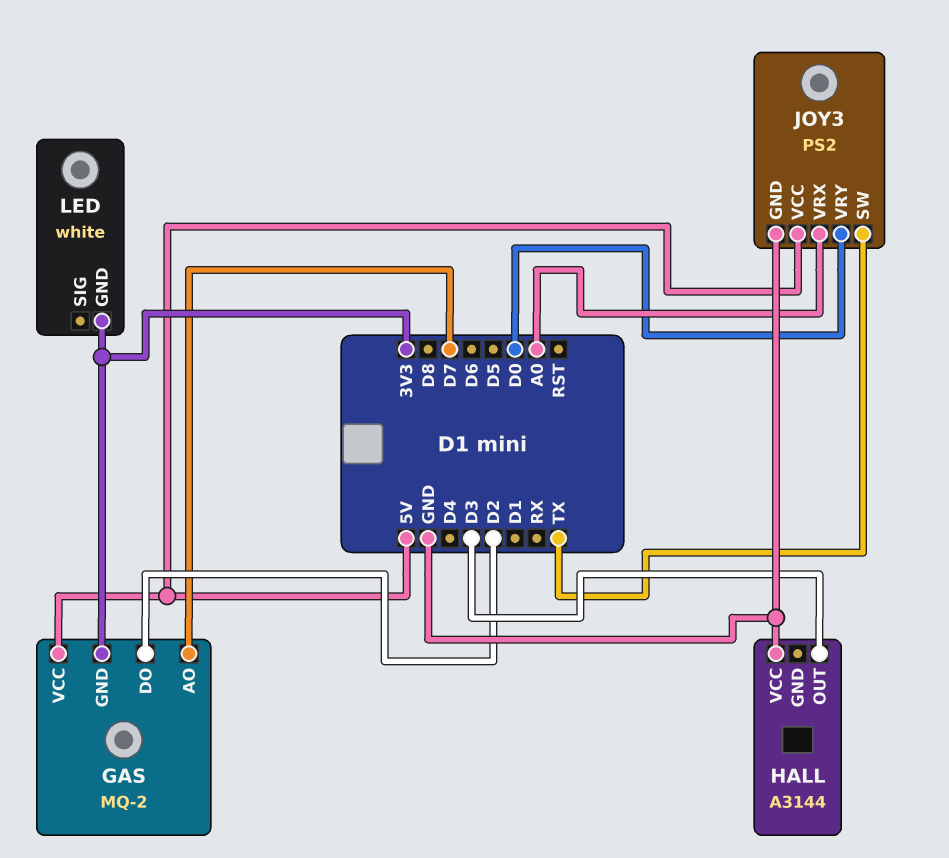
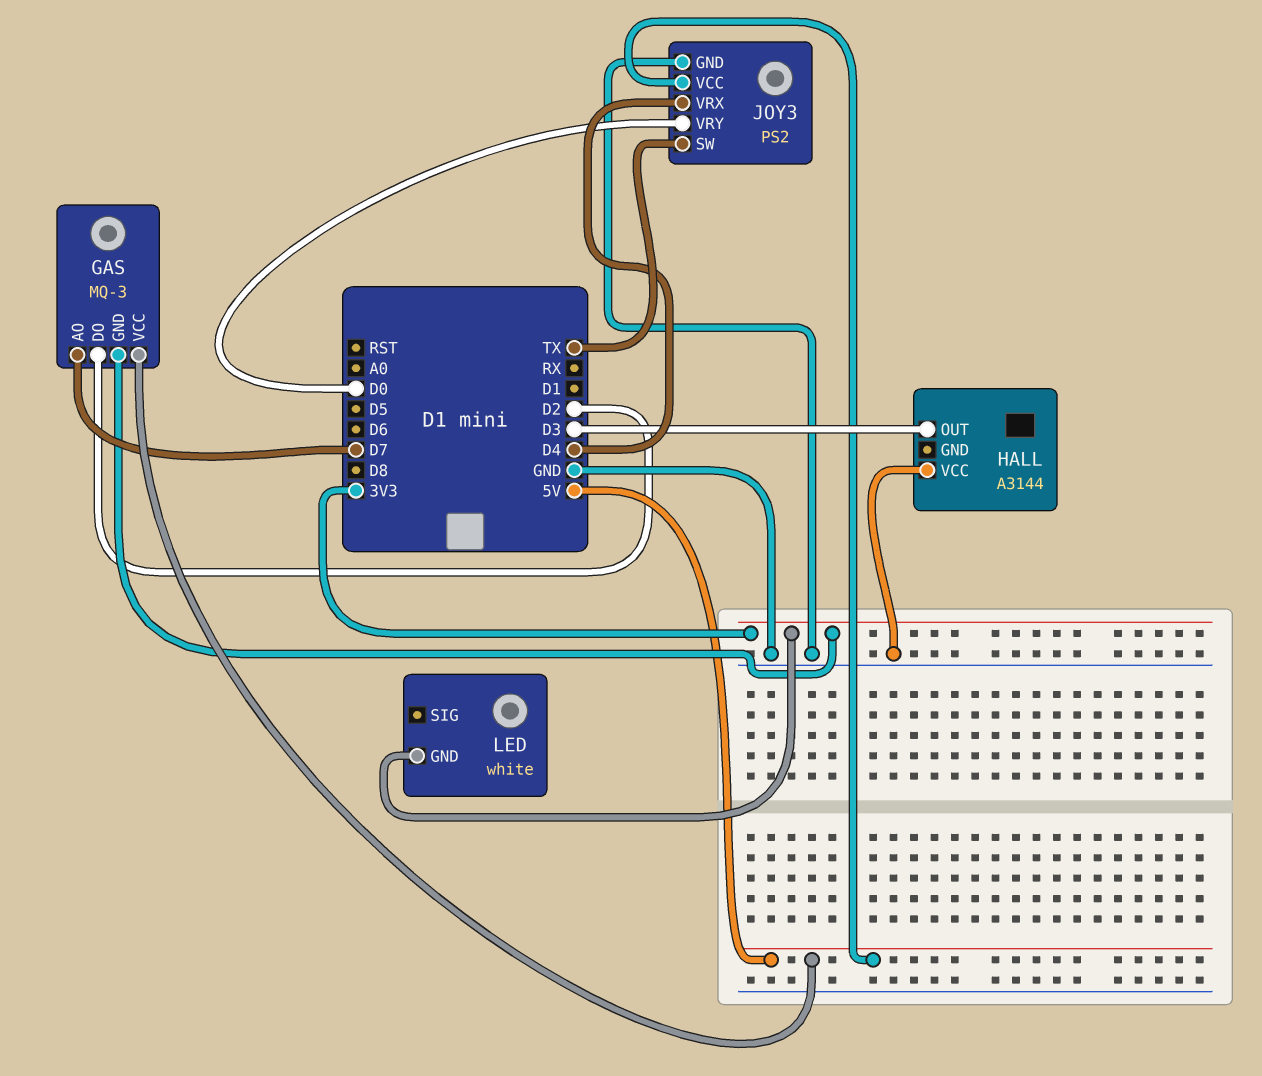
GAS: MQ-2 -> MQ-3
JOY3 pin VRX: A0 -> D4

